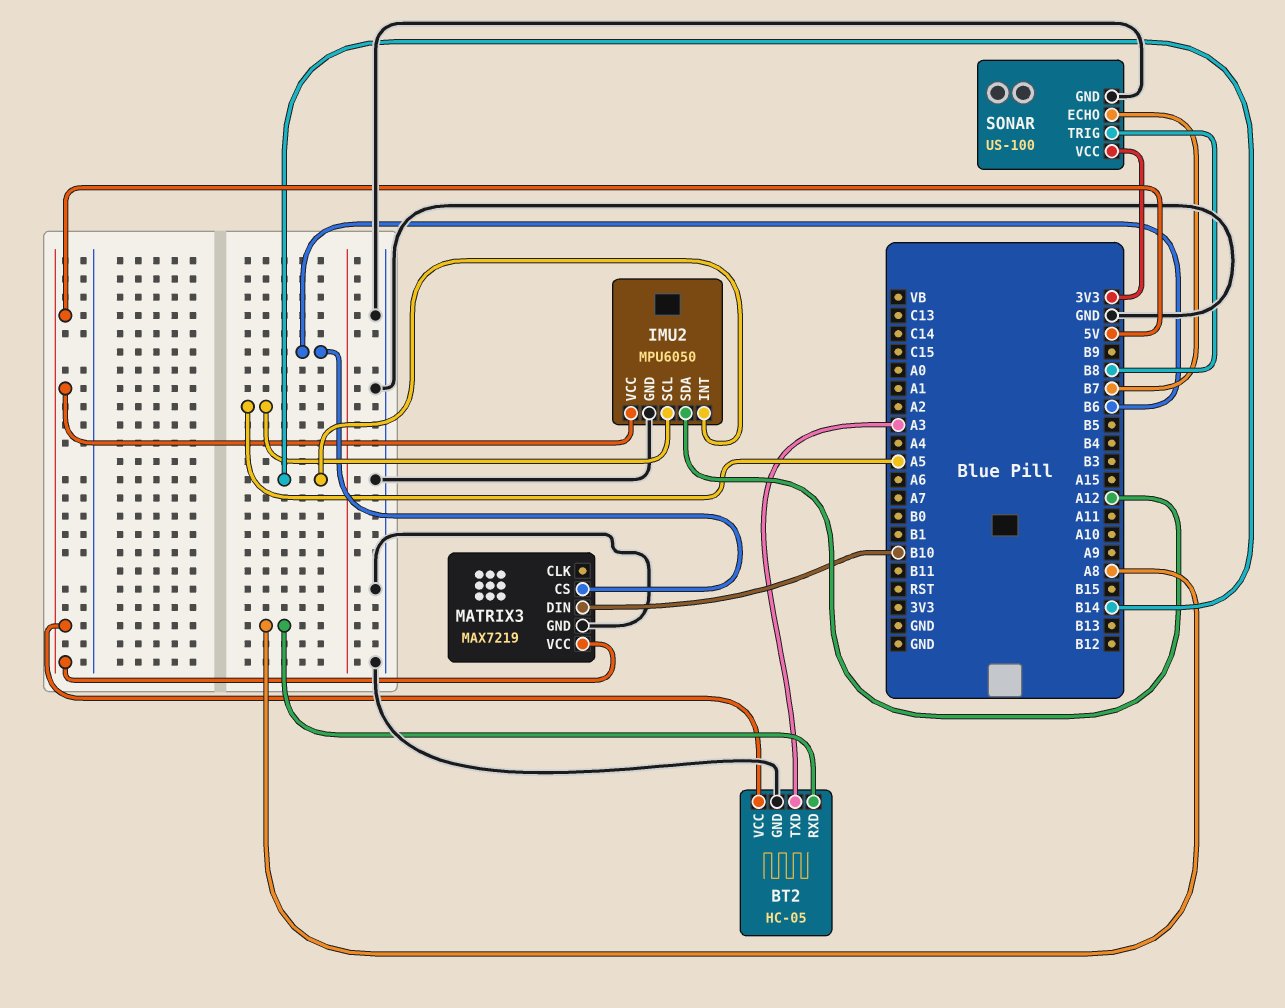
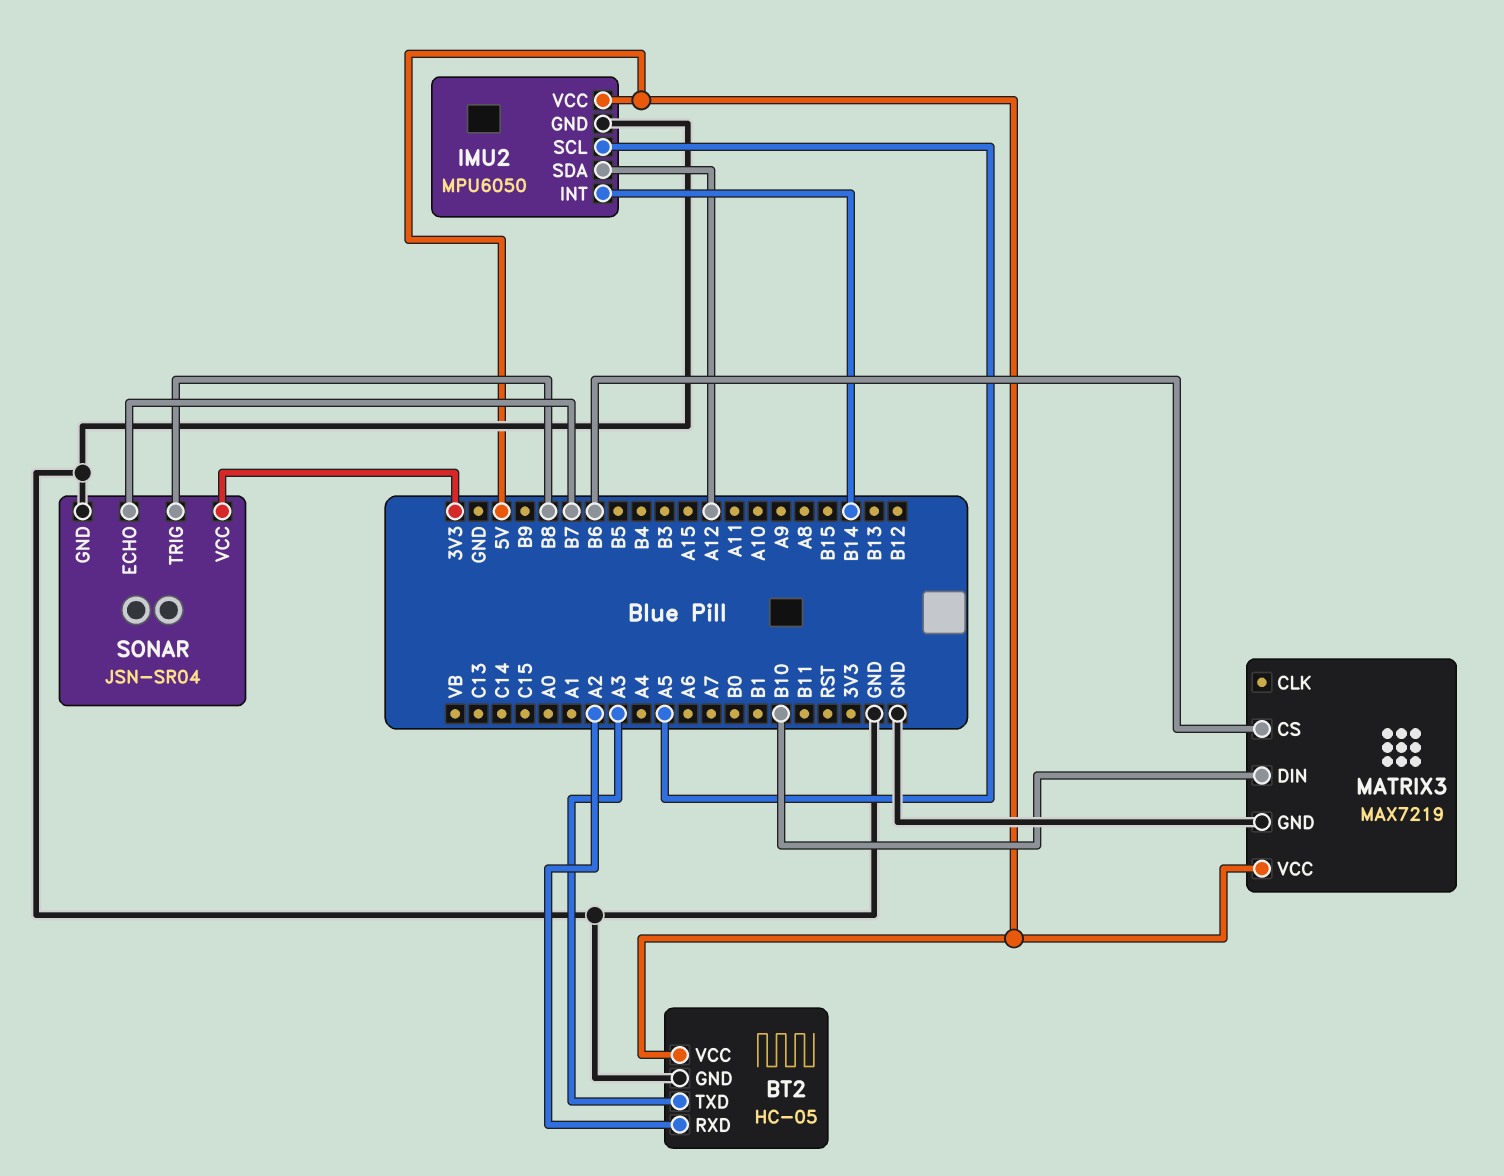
BT2 pin RXD: A8 -> A2
SONAR: US-100 -> JSN-SR04

